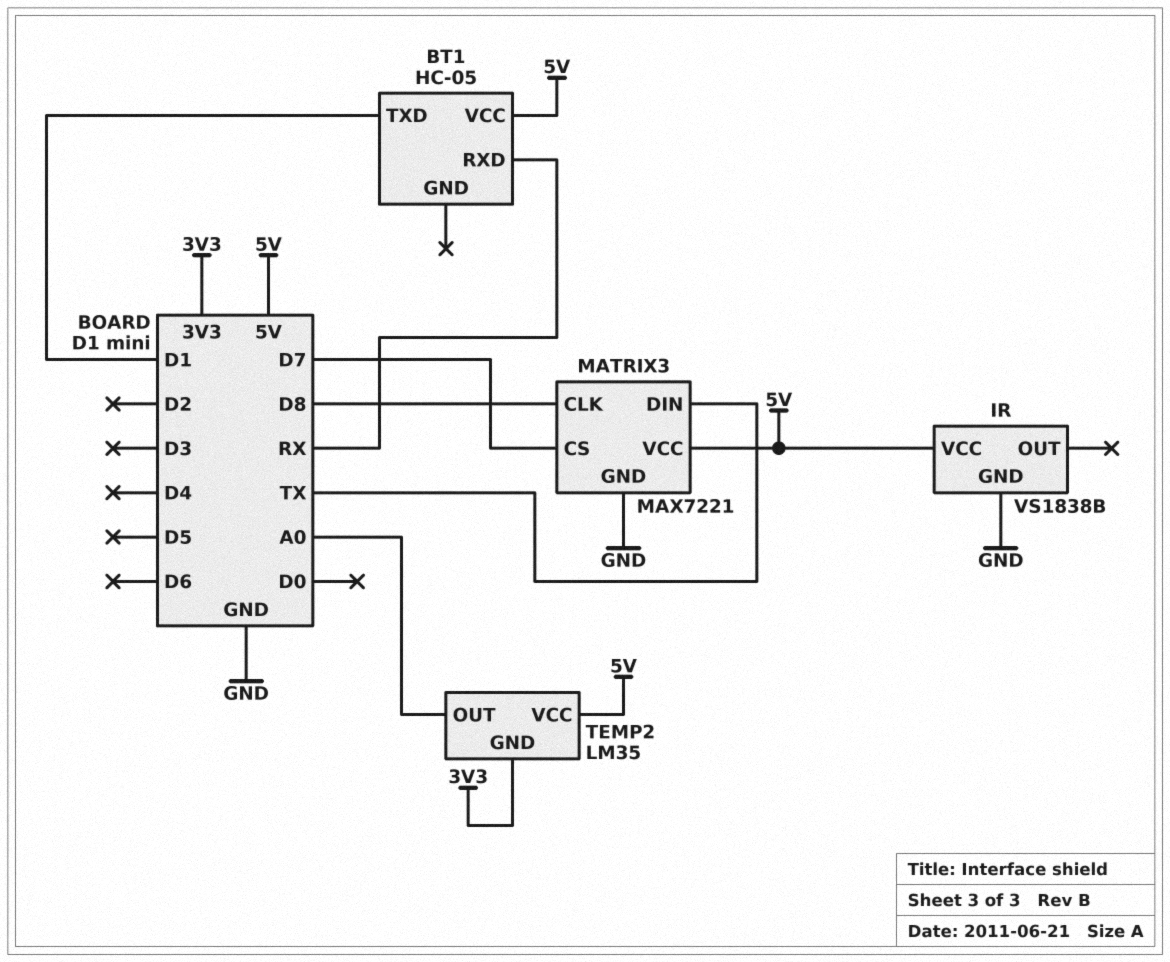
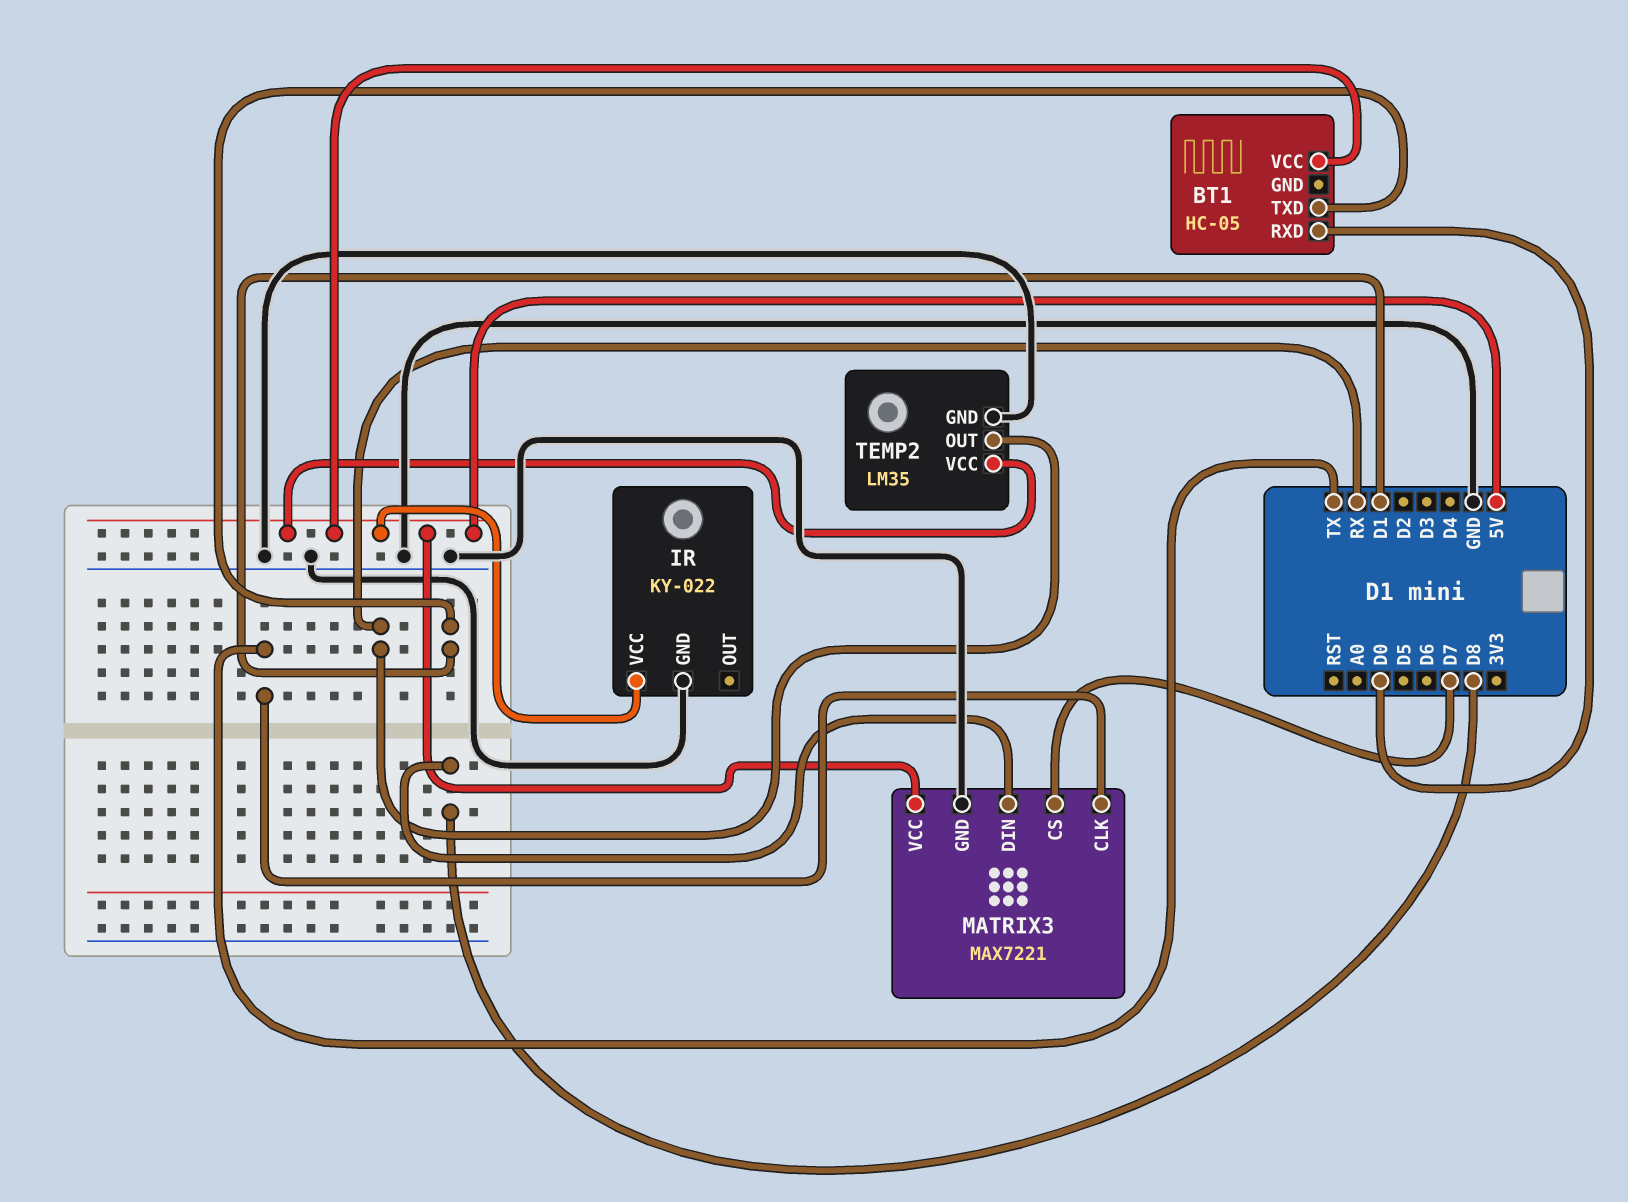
BT1 pin RXD: RX -> D0
IR: VS1838B -> KY-022
MATRIX3 pin CLK: D8 -> TX
MATRIX3 pin DIN: TX -> D8
TEMP2 pin GND: 3V3 -> GND
TEMP2 pin OUT: A0 -> RX

